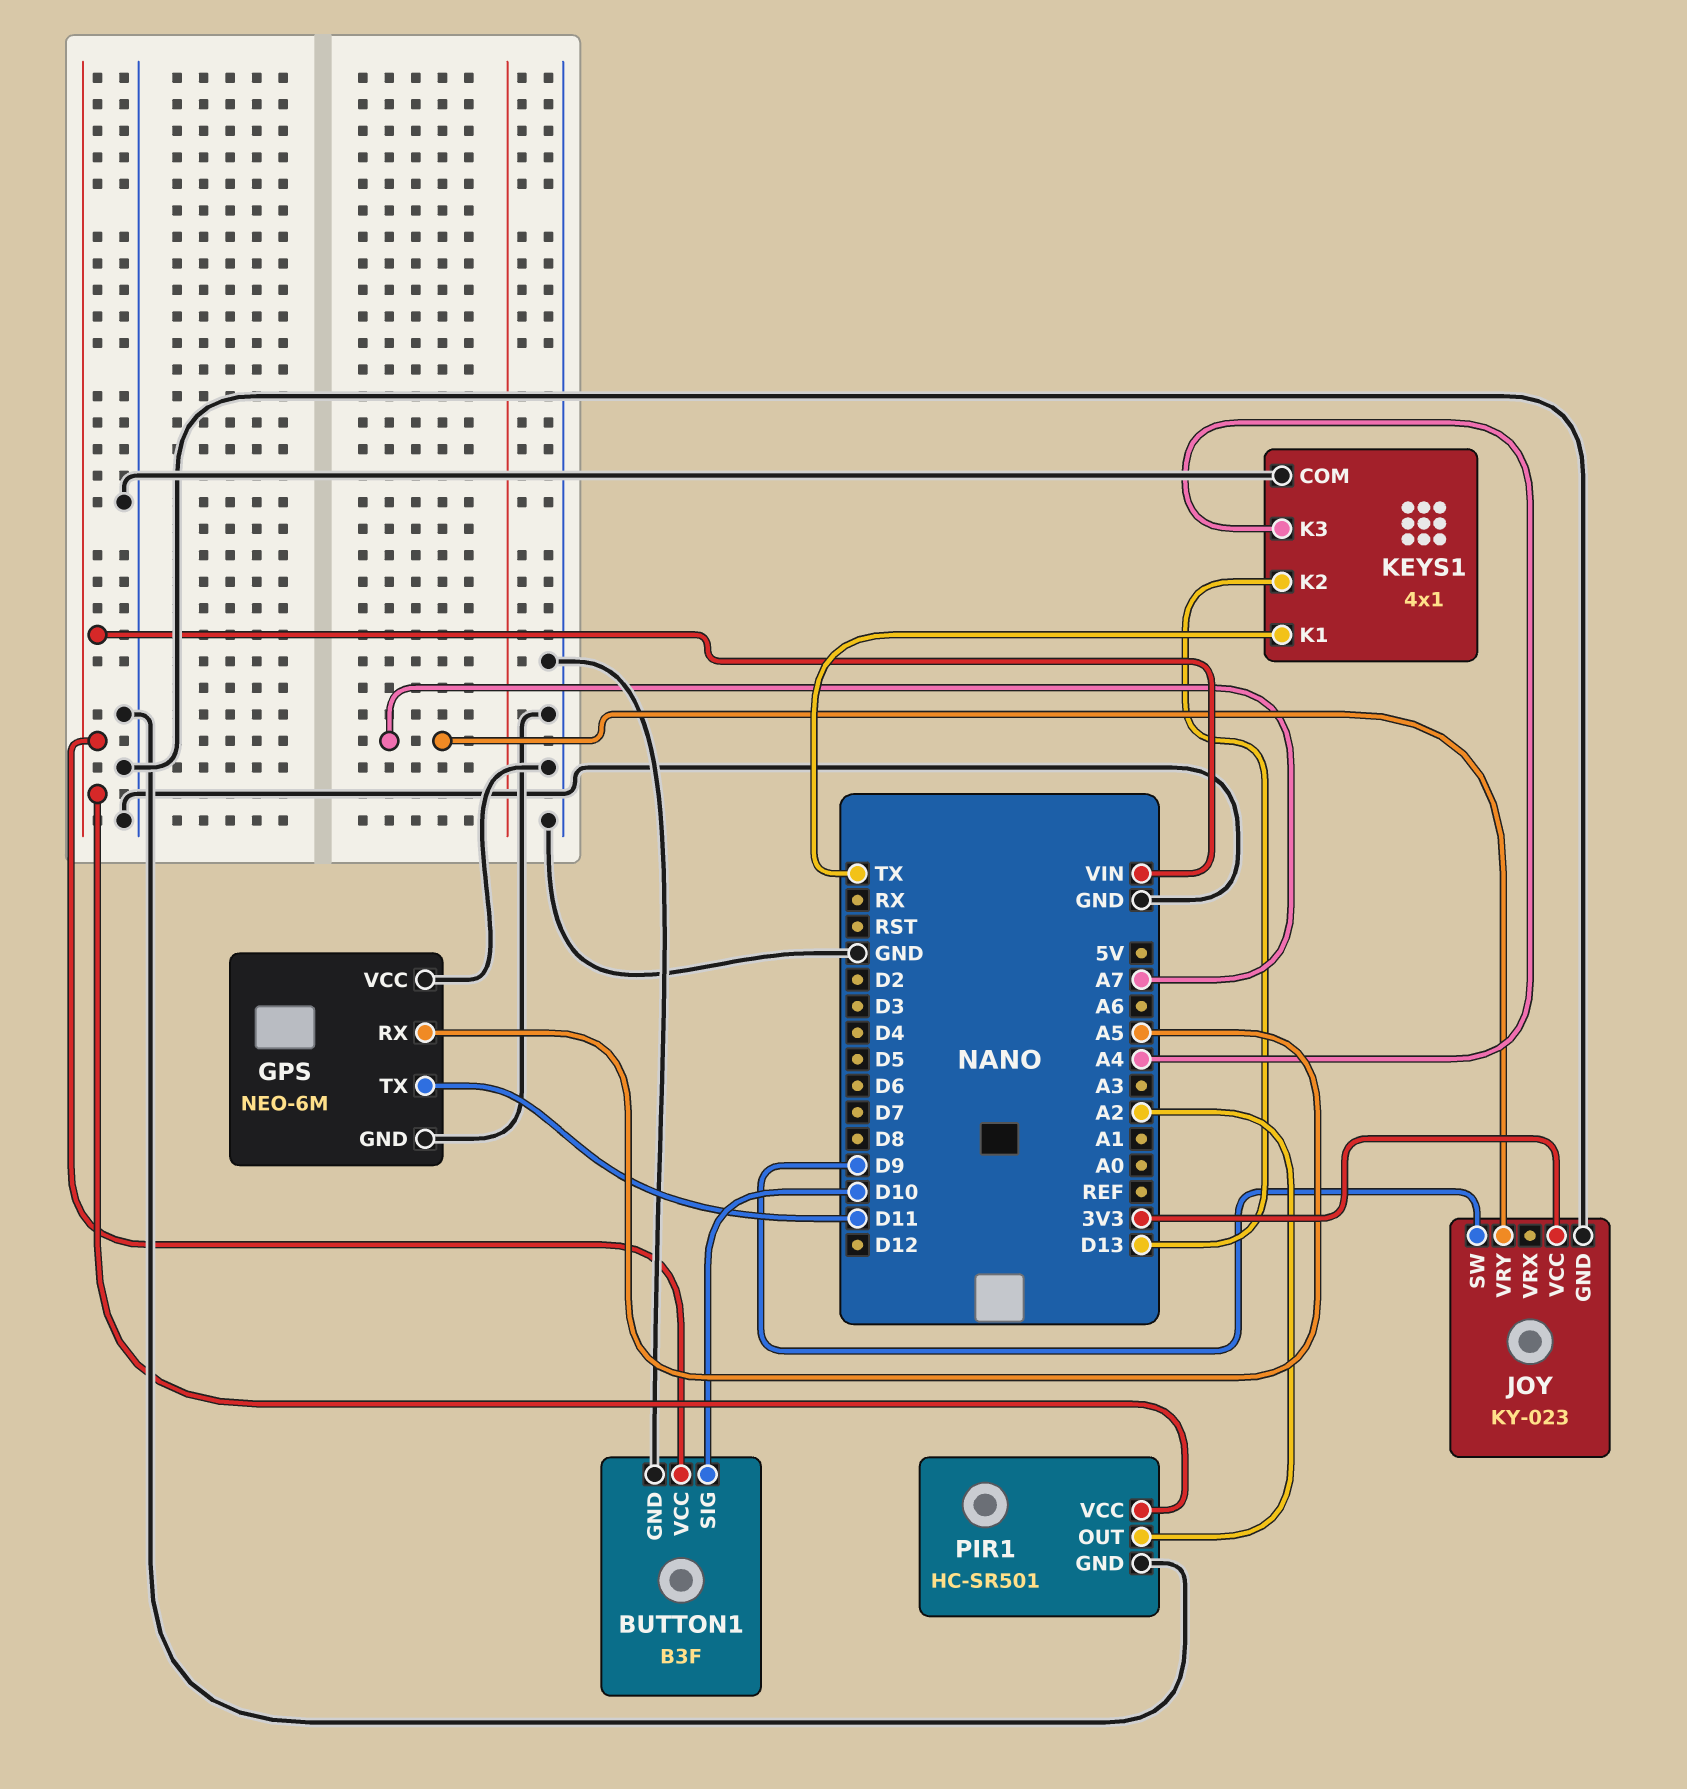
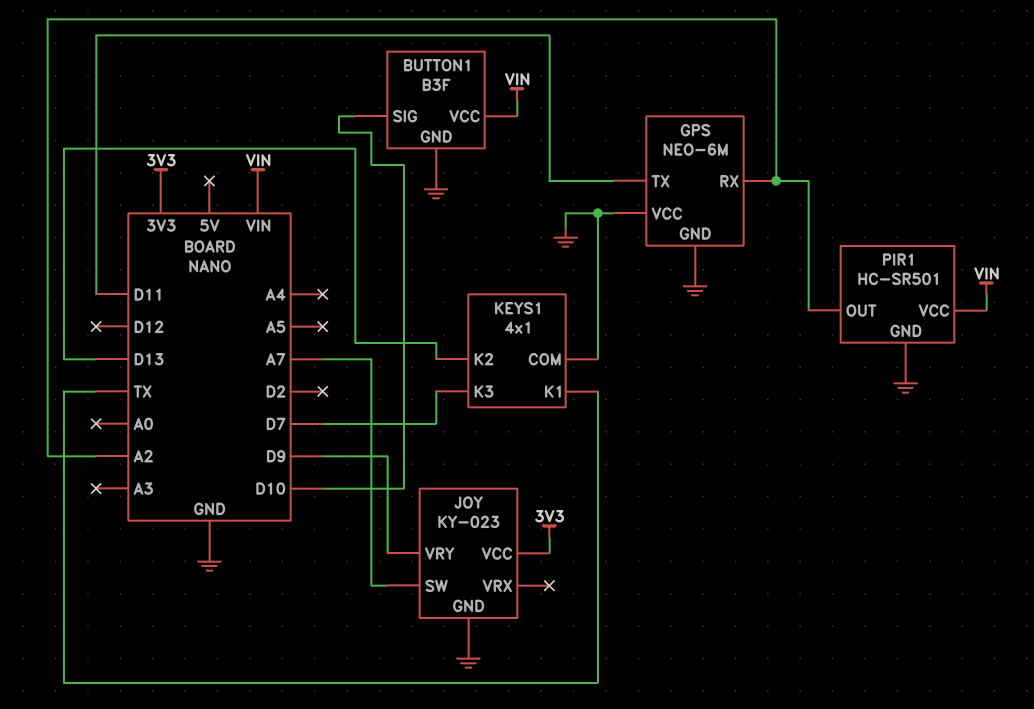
GPS pin RX: A5 -> A2
JOY pin SW: D9 -> A7
JOY pin VRY: A7 -> D9
KEYS1 pin K3: A4 -> D7

